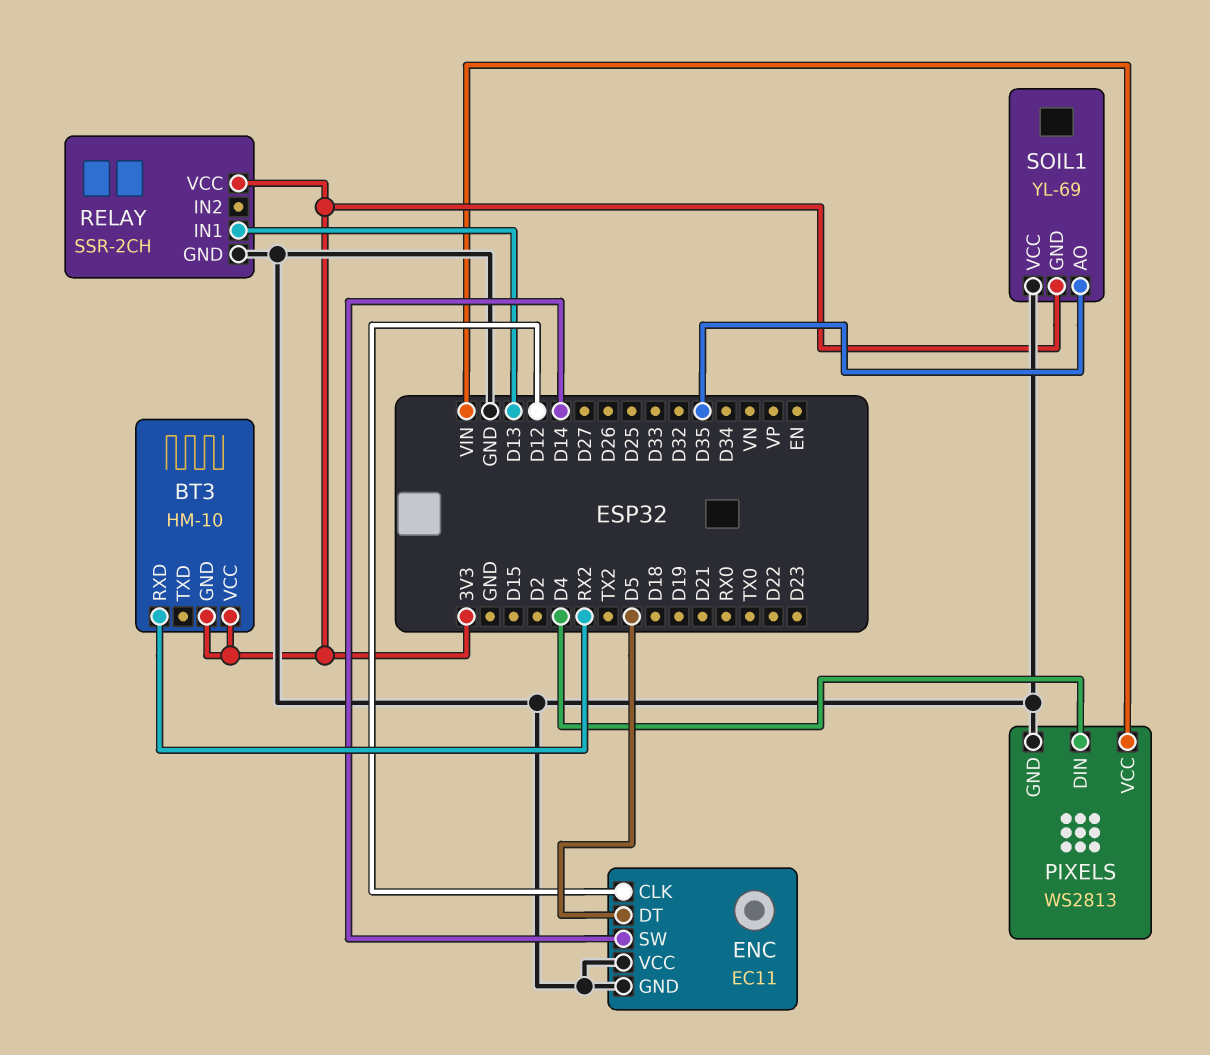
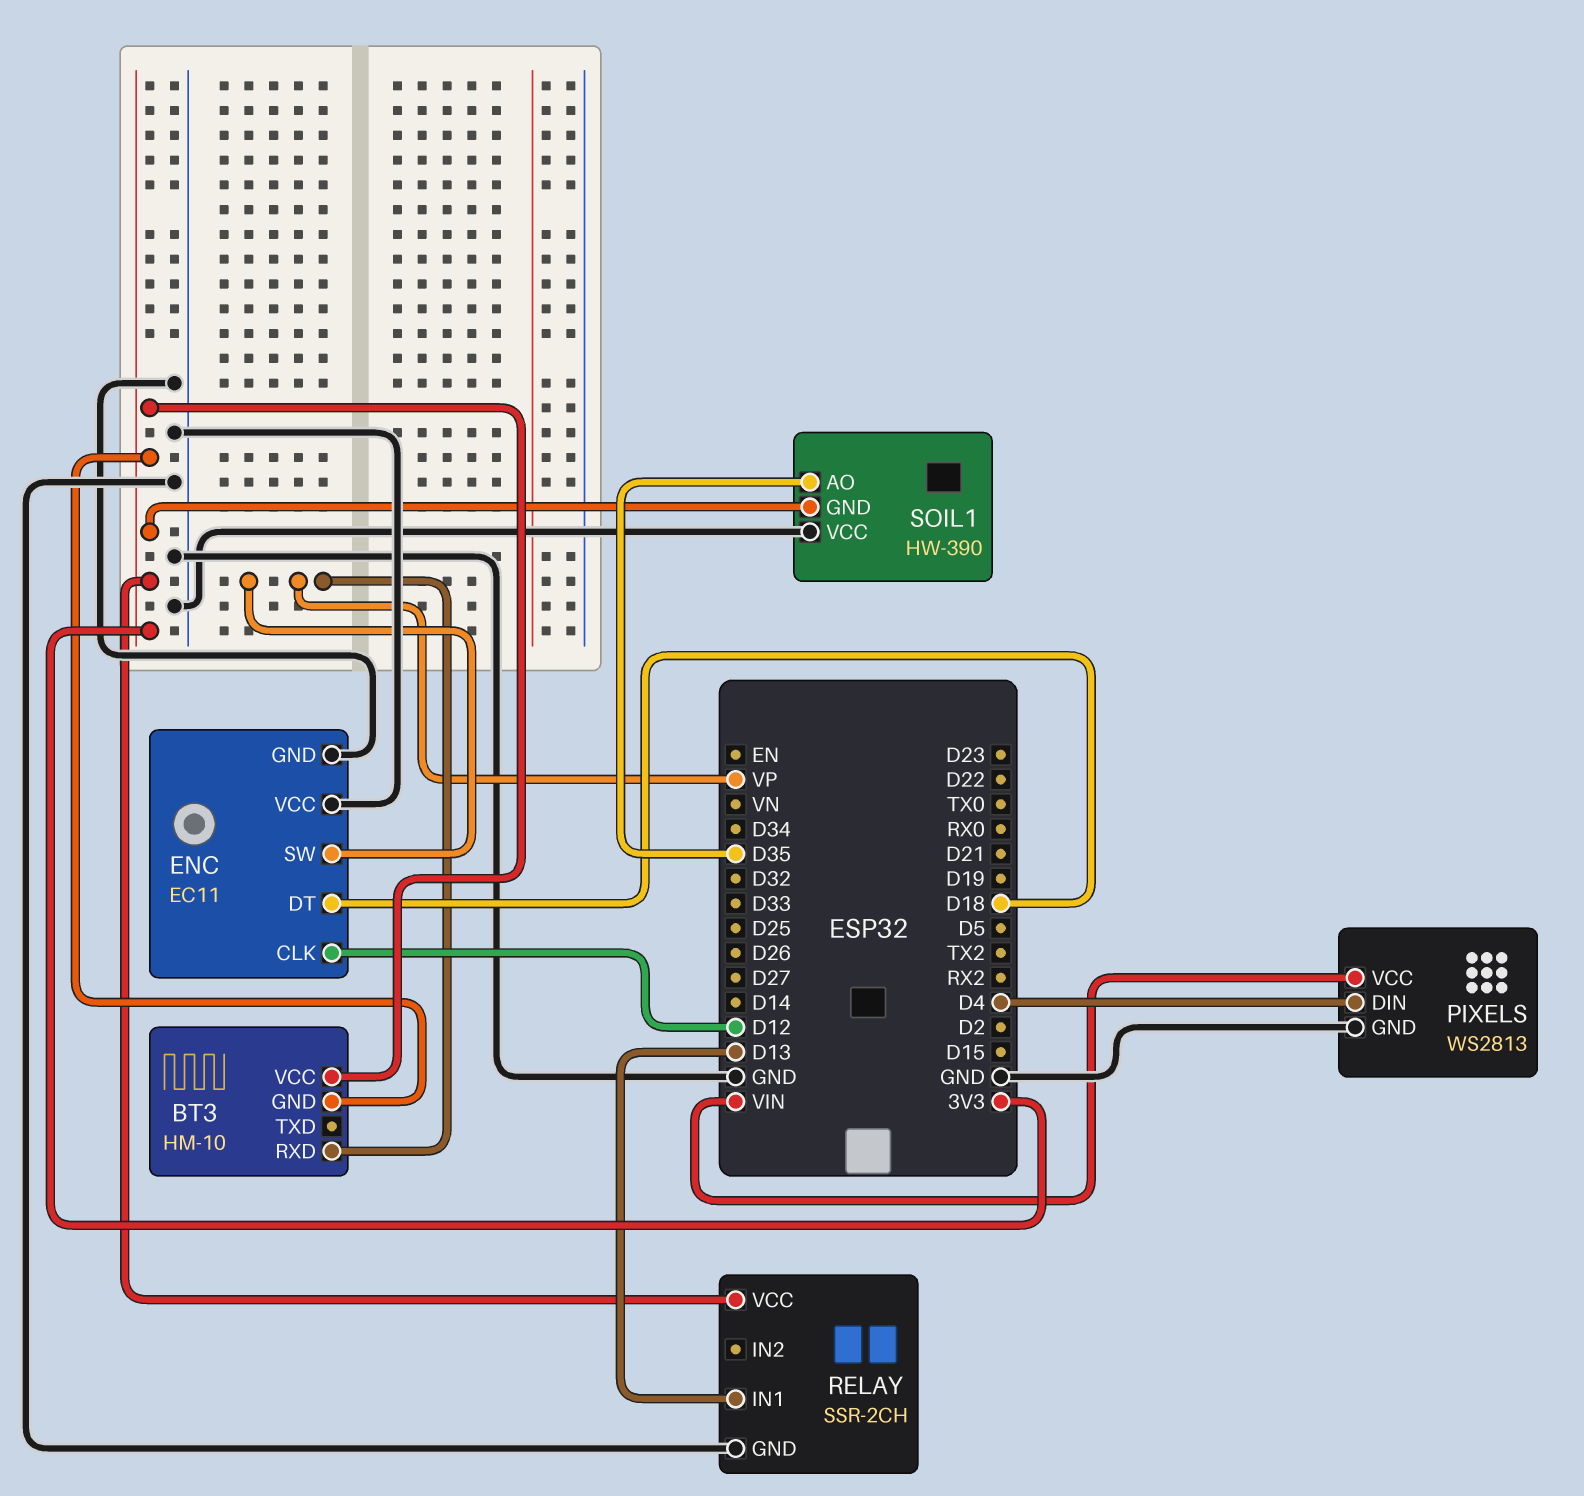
BT3 pin RXD: RX2 -> VP
ENC pin DT: D5 -> D18
ENC pin SW: D14 -> VP
SOIL1: YL-69 -> HW-390

